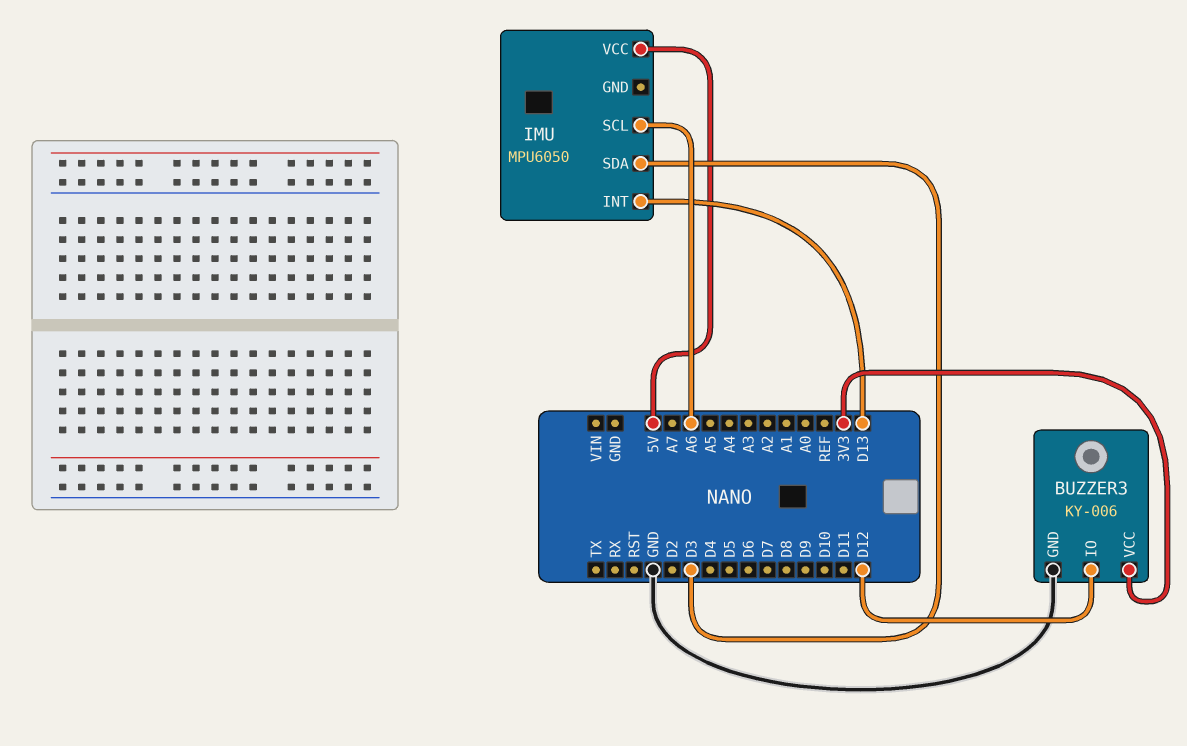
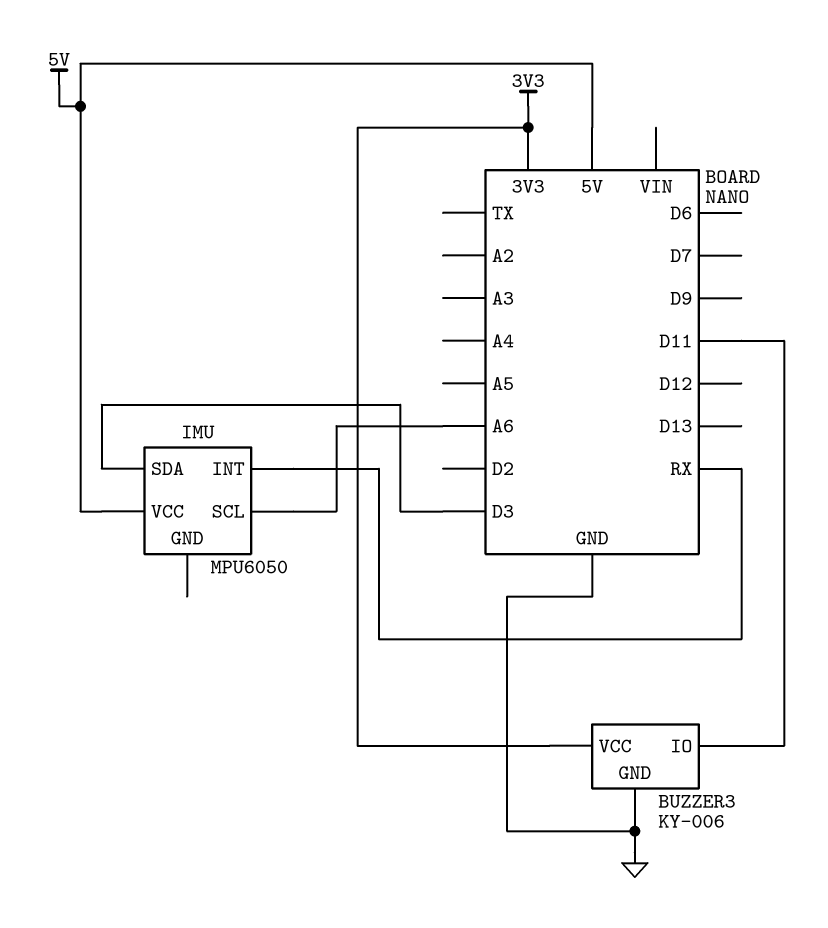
BUZZER3 pin IO: D12 -> D11
IMU pin INT: D13 -> RX

